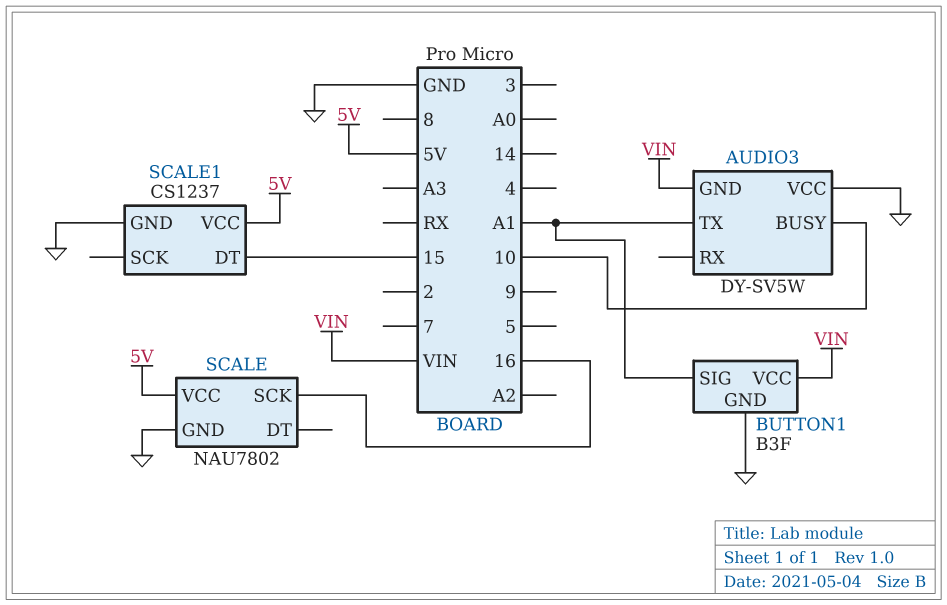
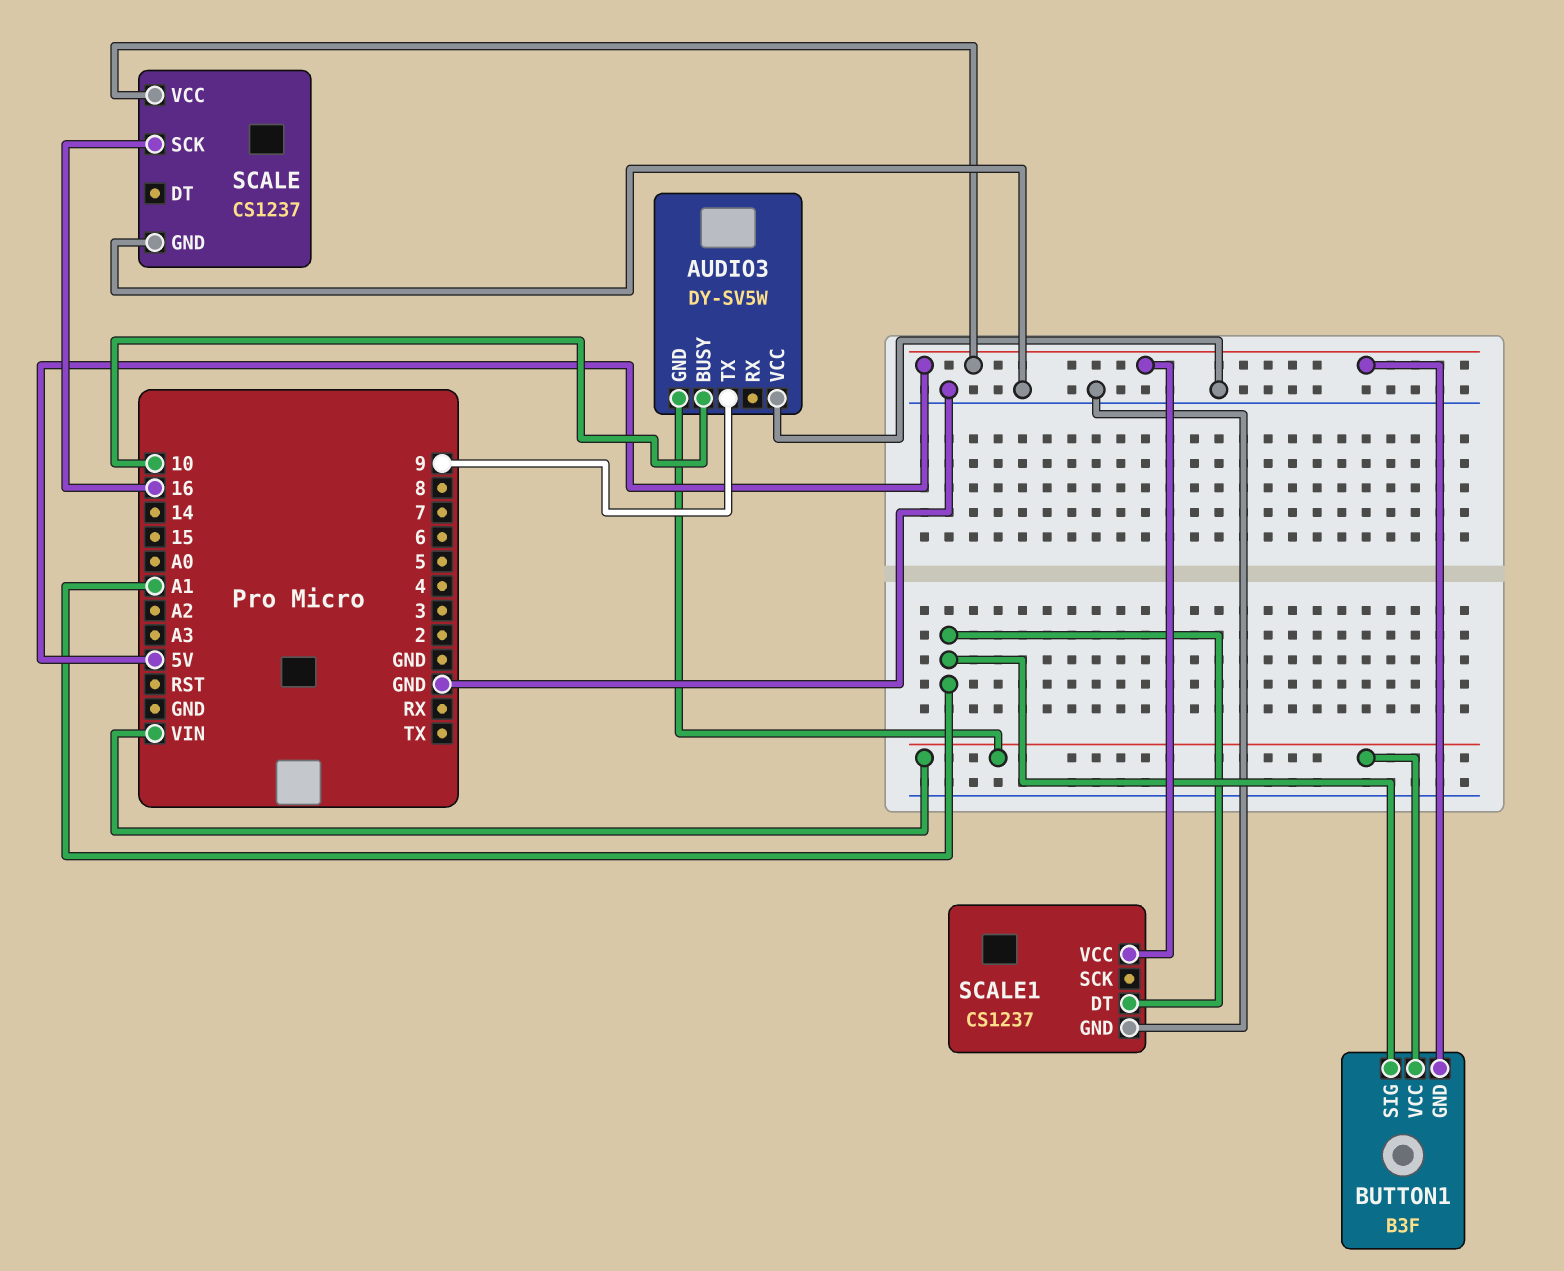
AUDIO3 pin TX: A1 -> 9
BUTTON1 pin GND: GND -> 5V
SCALE: NAU7802 -> CS1237
SCALE1 pin DT: 15 -> A1

